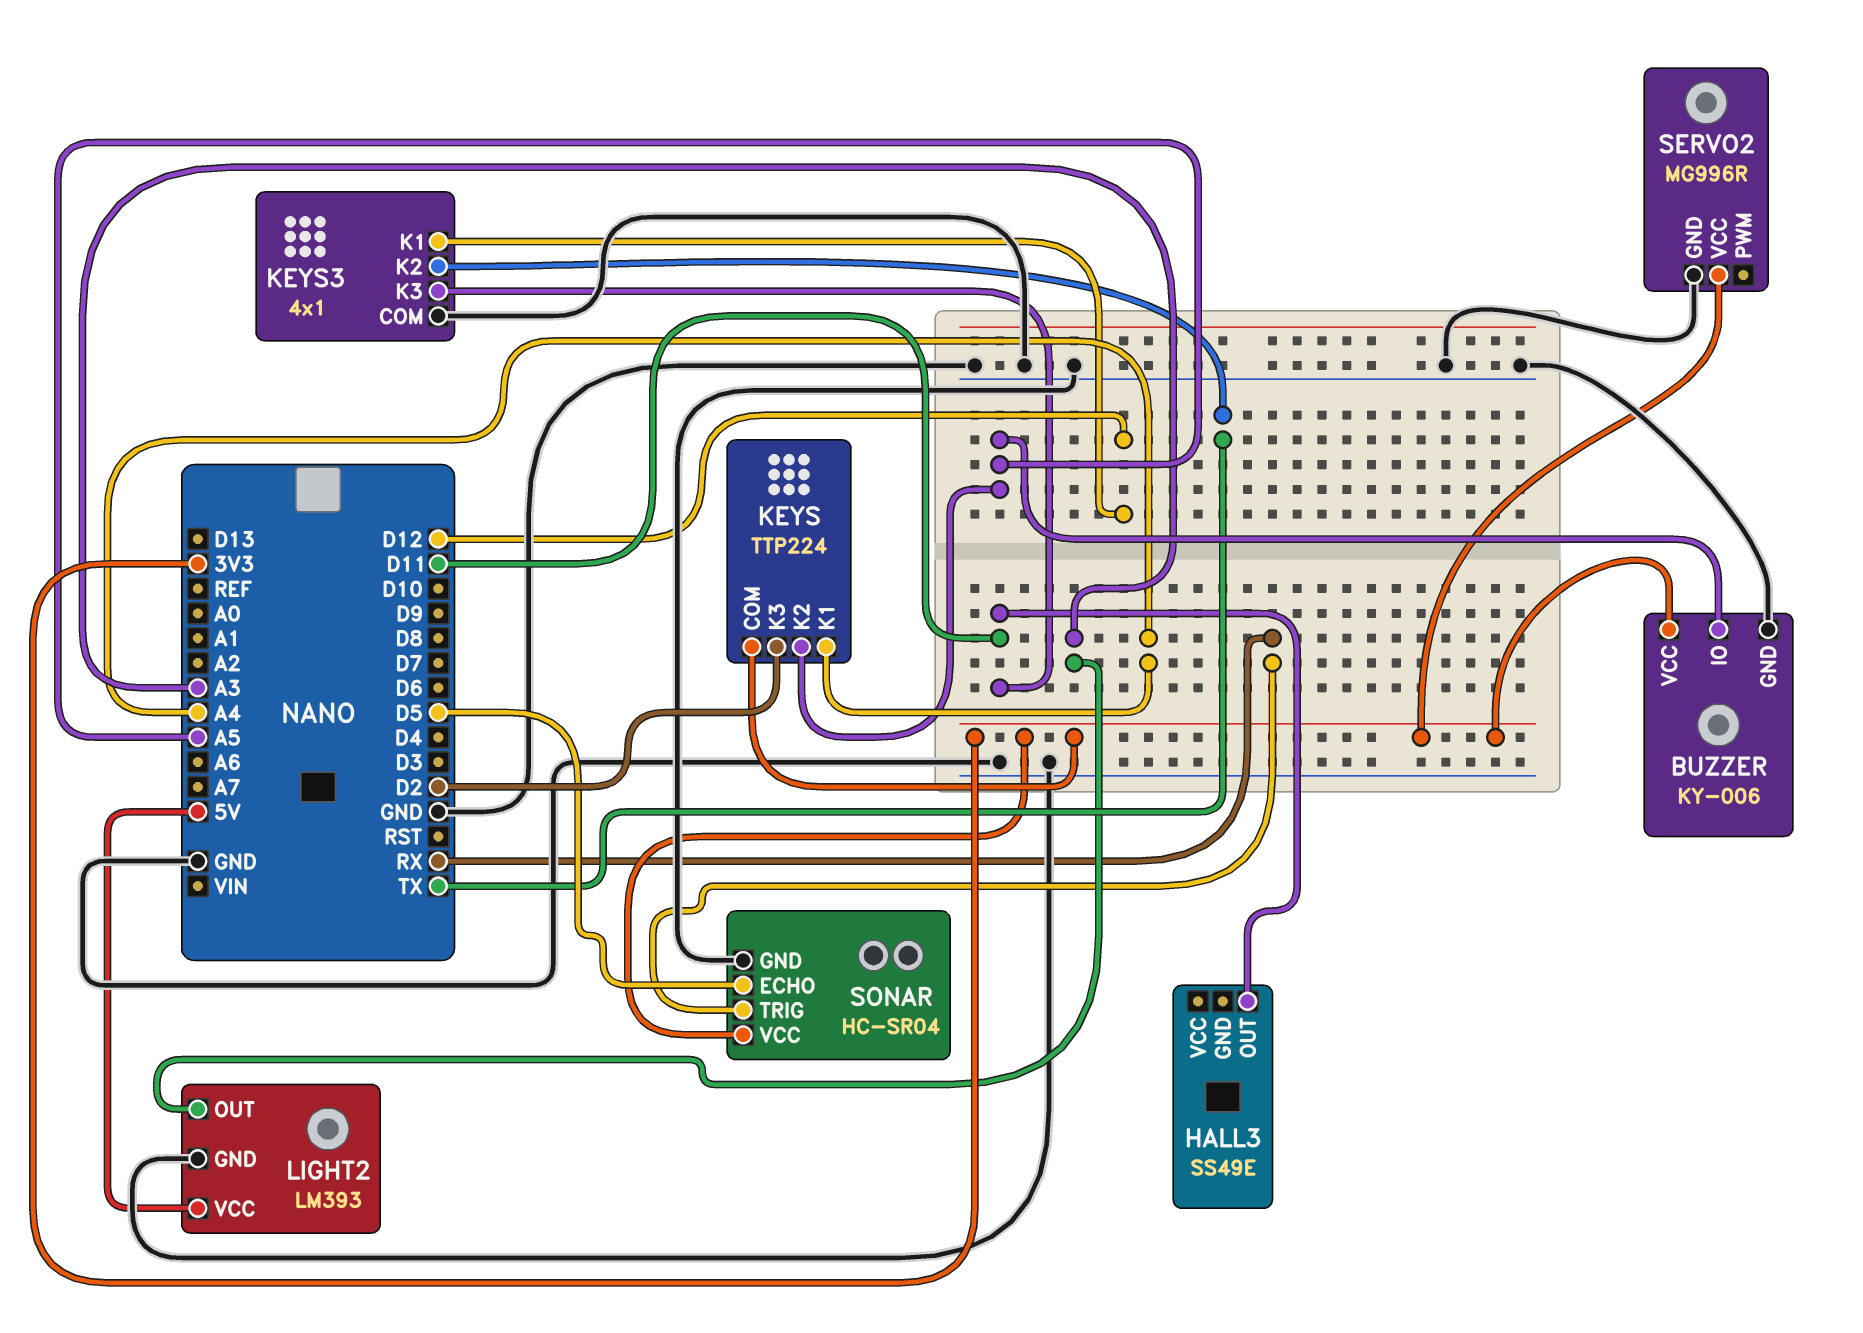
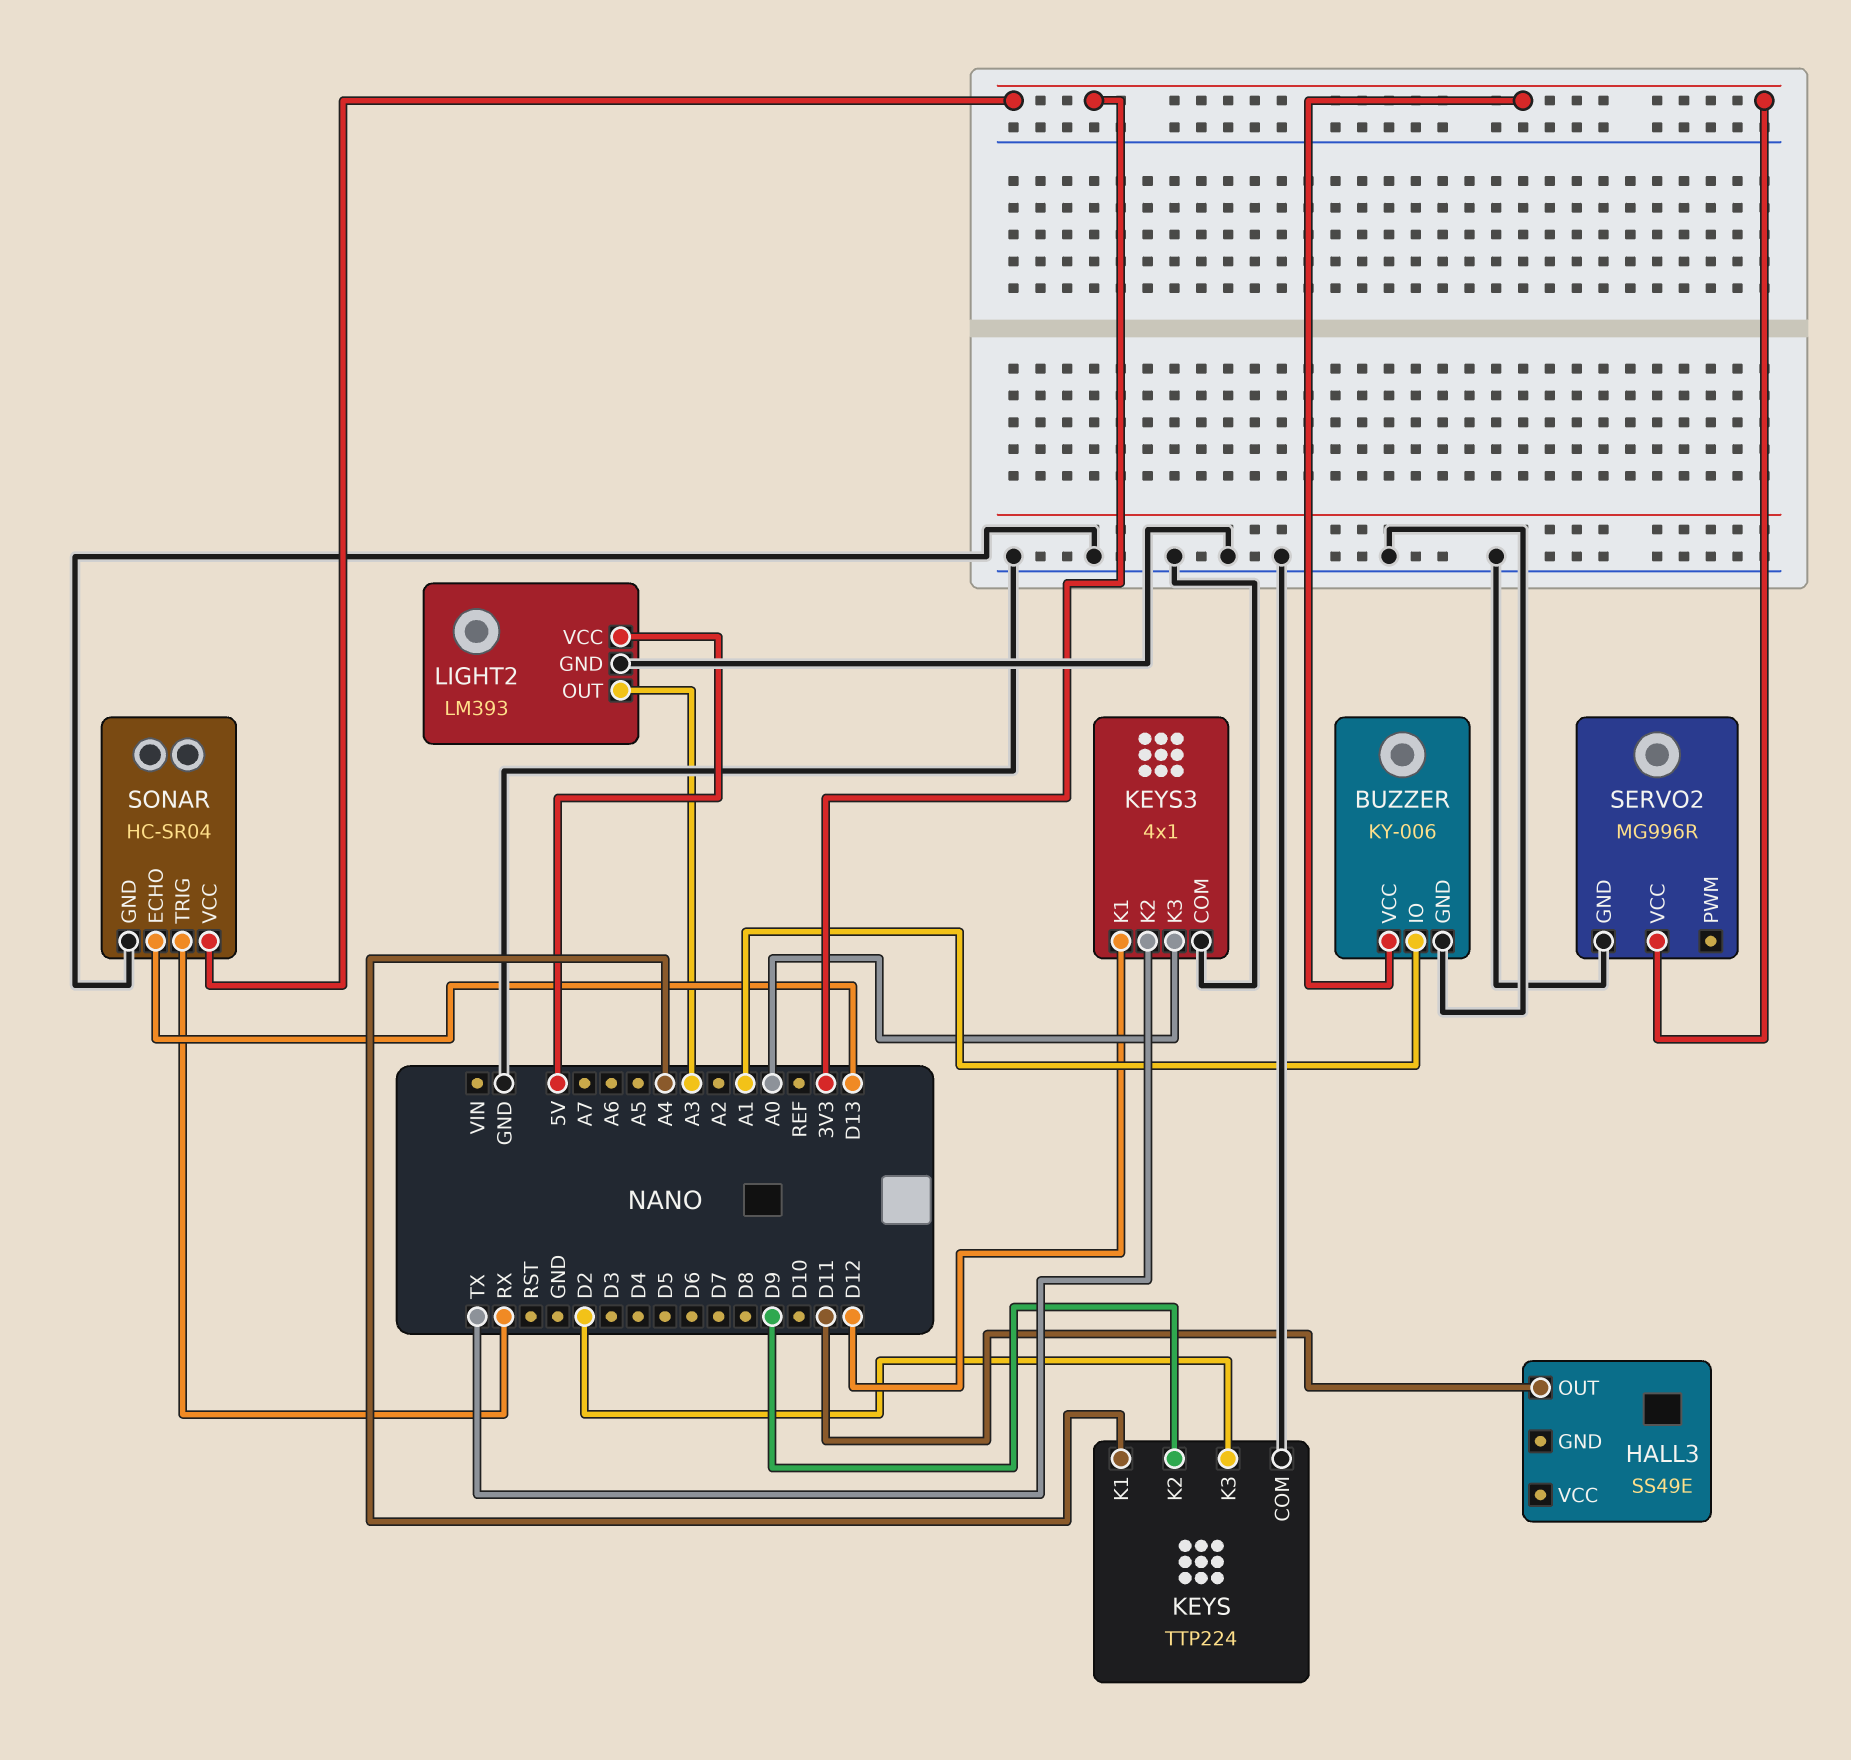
BUZZER pin IO: A5 -> A1
KEYS pin COM: 3V3 -> GND
KEYS pin K2: A5 -> D9
KEYS3 pin K3: D11 -> A0
SONAR pin ECHO: D5 -> D13

